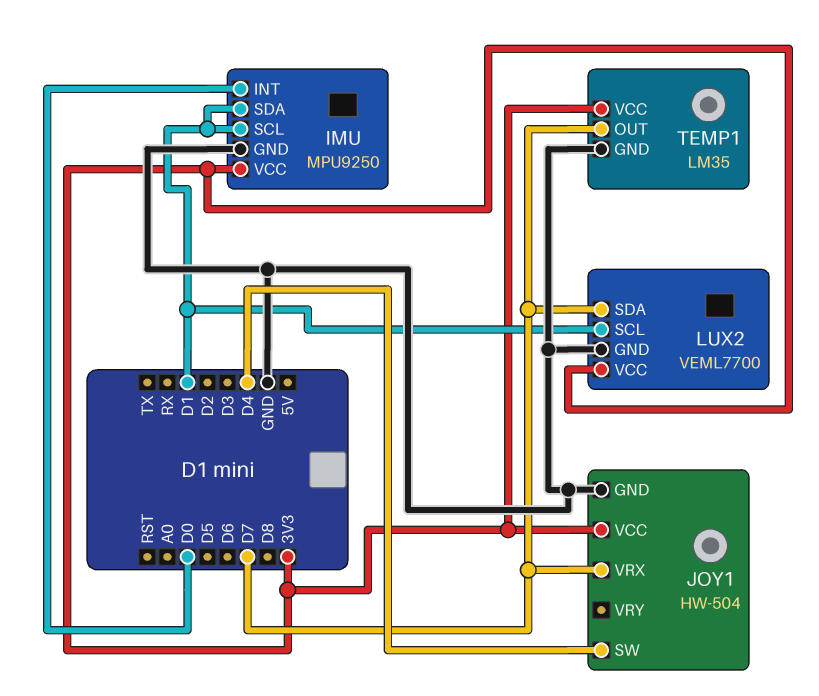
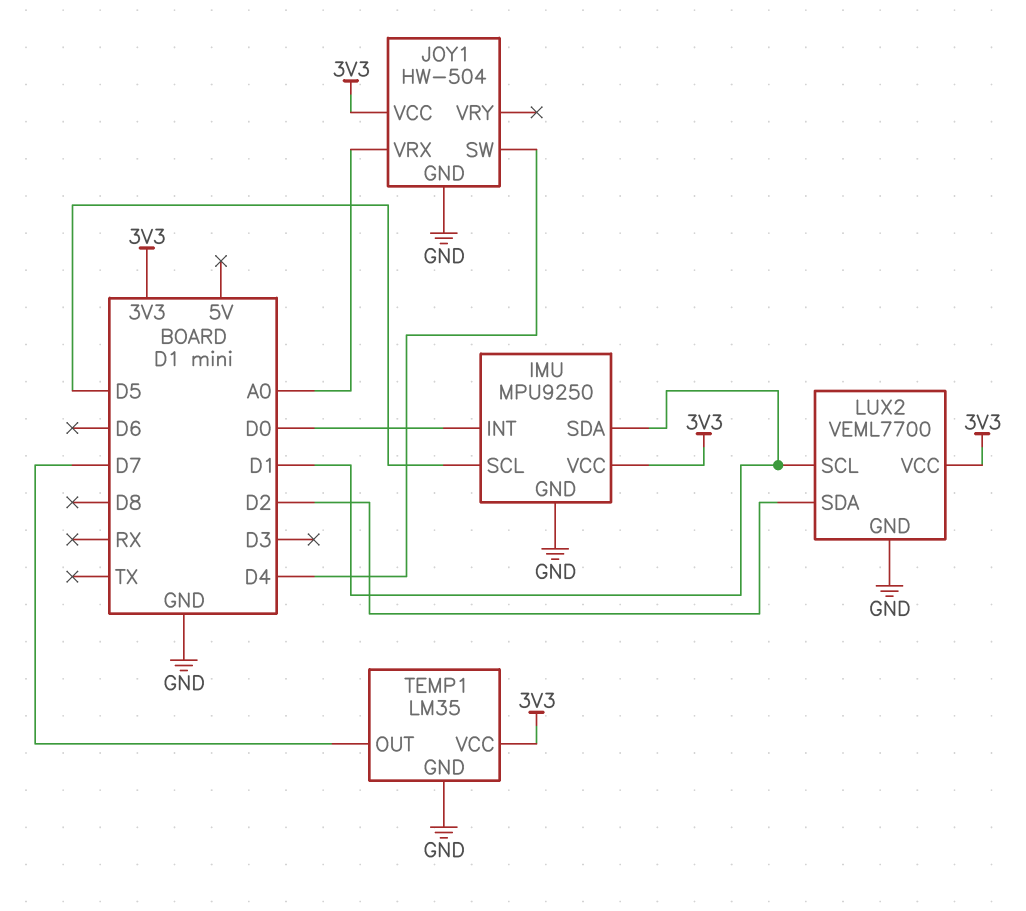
IMU pin SCL: D1 -> D5
JOY1 pin VRX: D7 -> A0
LUX2 pin SDA: D7 -> D2

